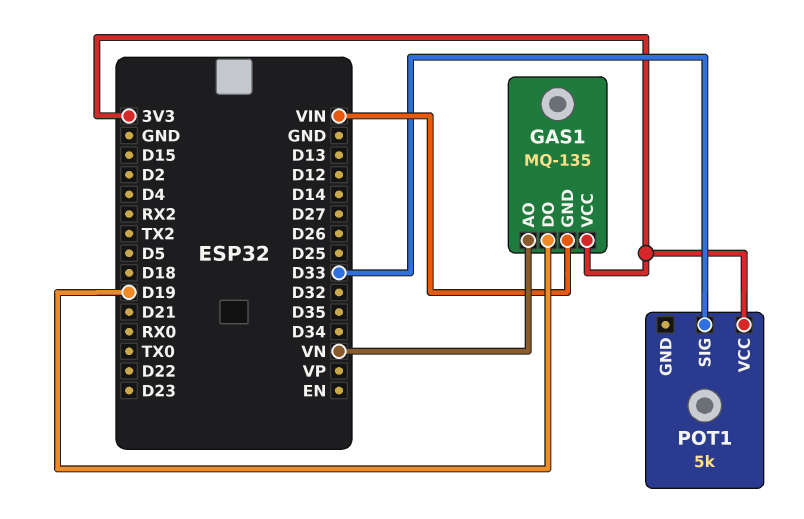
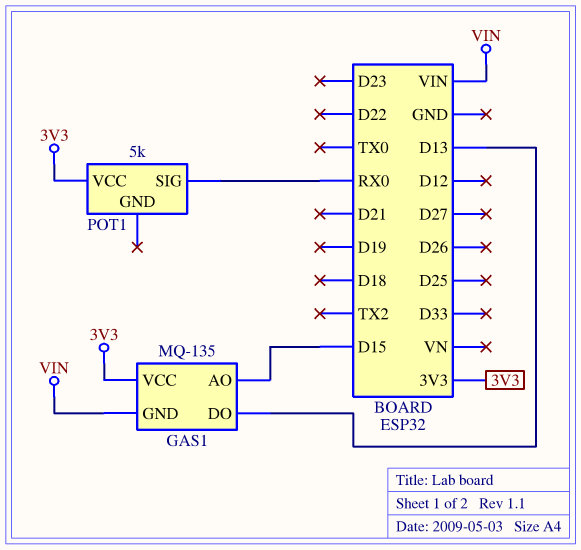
GAS1 pin AO: VN -> D15
GAS1 pin DO: D19 -> D13
POT1 pin SIG: D33 -> RX0

